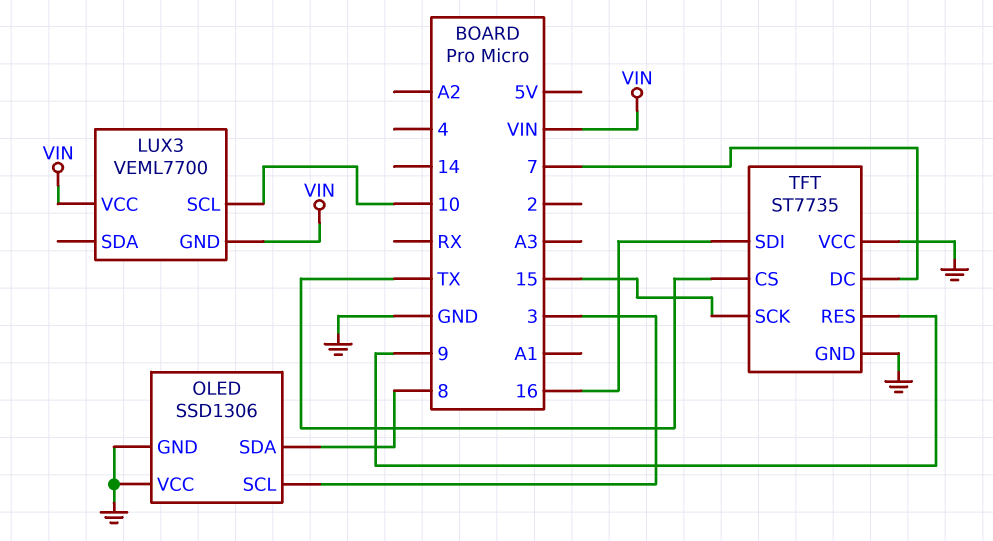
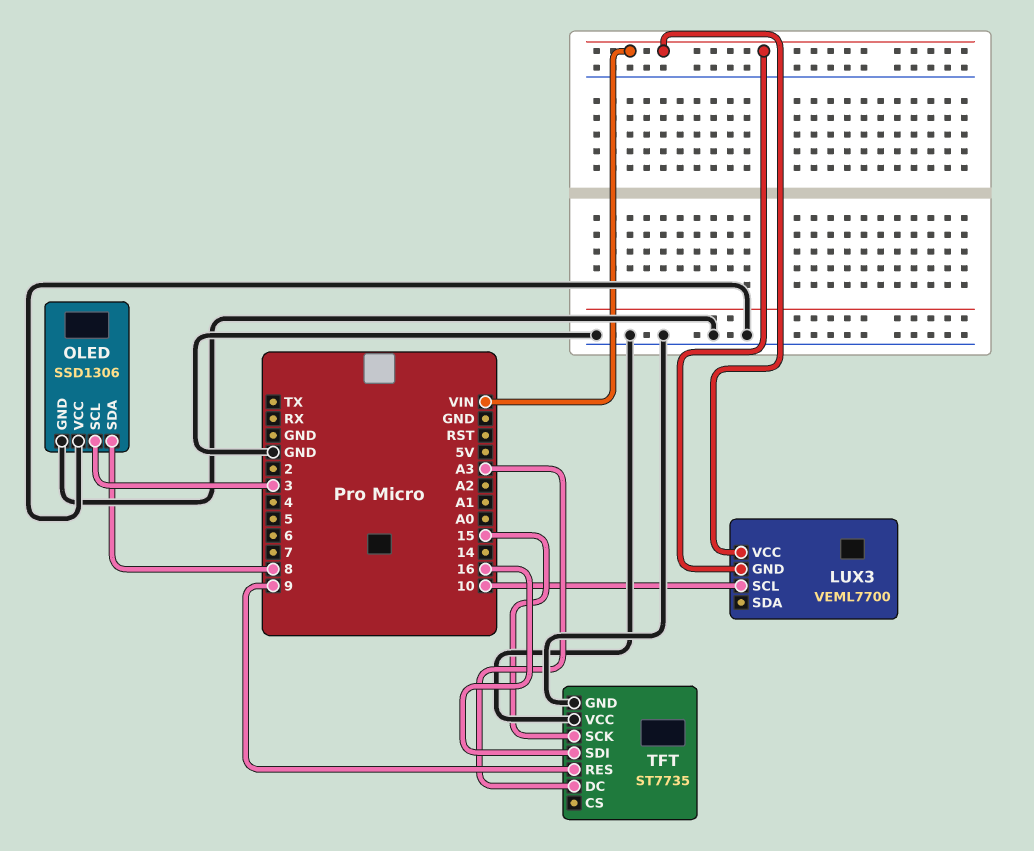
TFT pin CS: TX -> none
TFT pin DC: 7 -> A3

